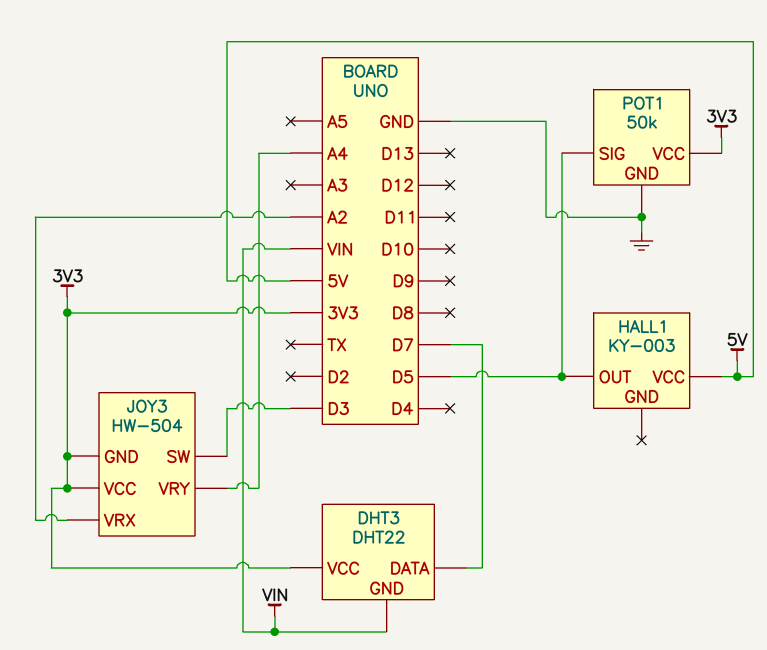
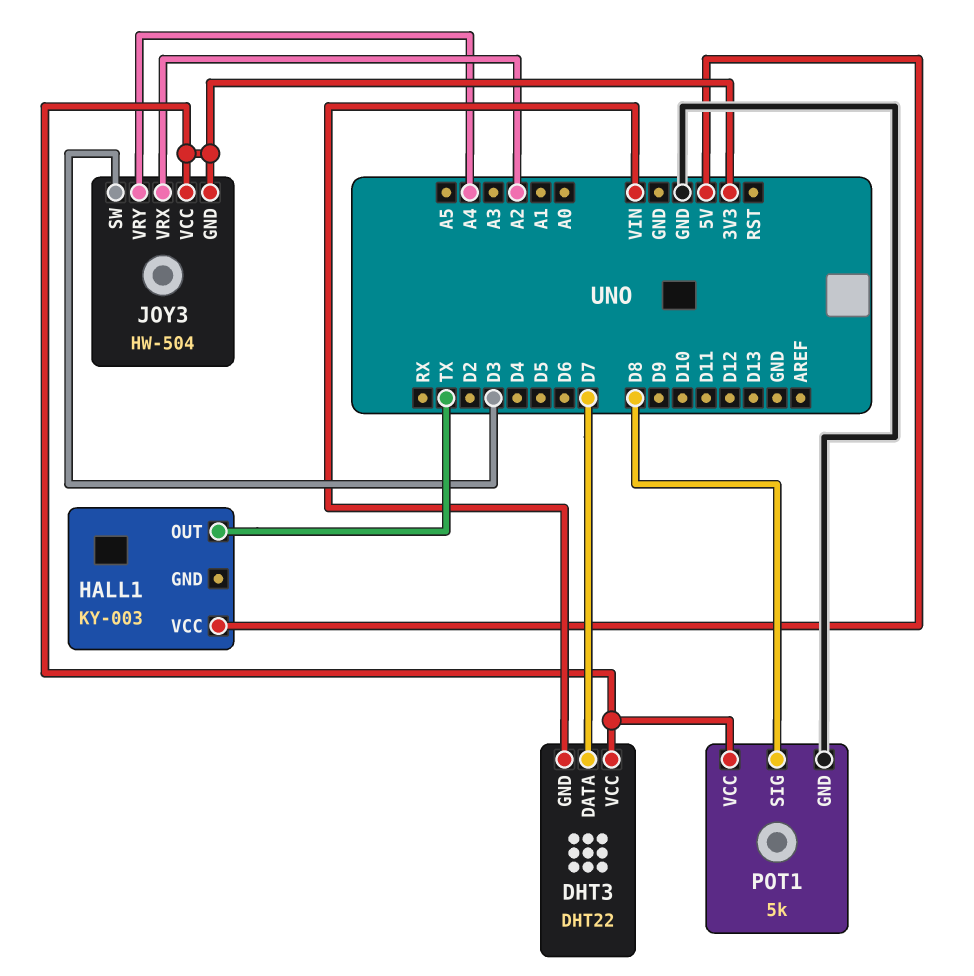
HALL1 pin OUT: D5 -> TX
POT1: 50k -> 5k
POT1 pin SIG: D5 -> D8

